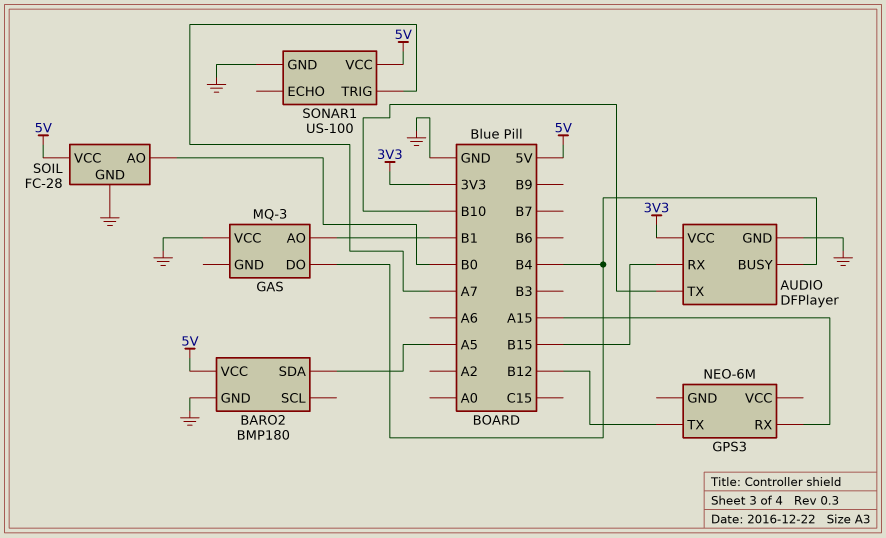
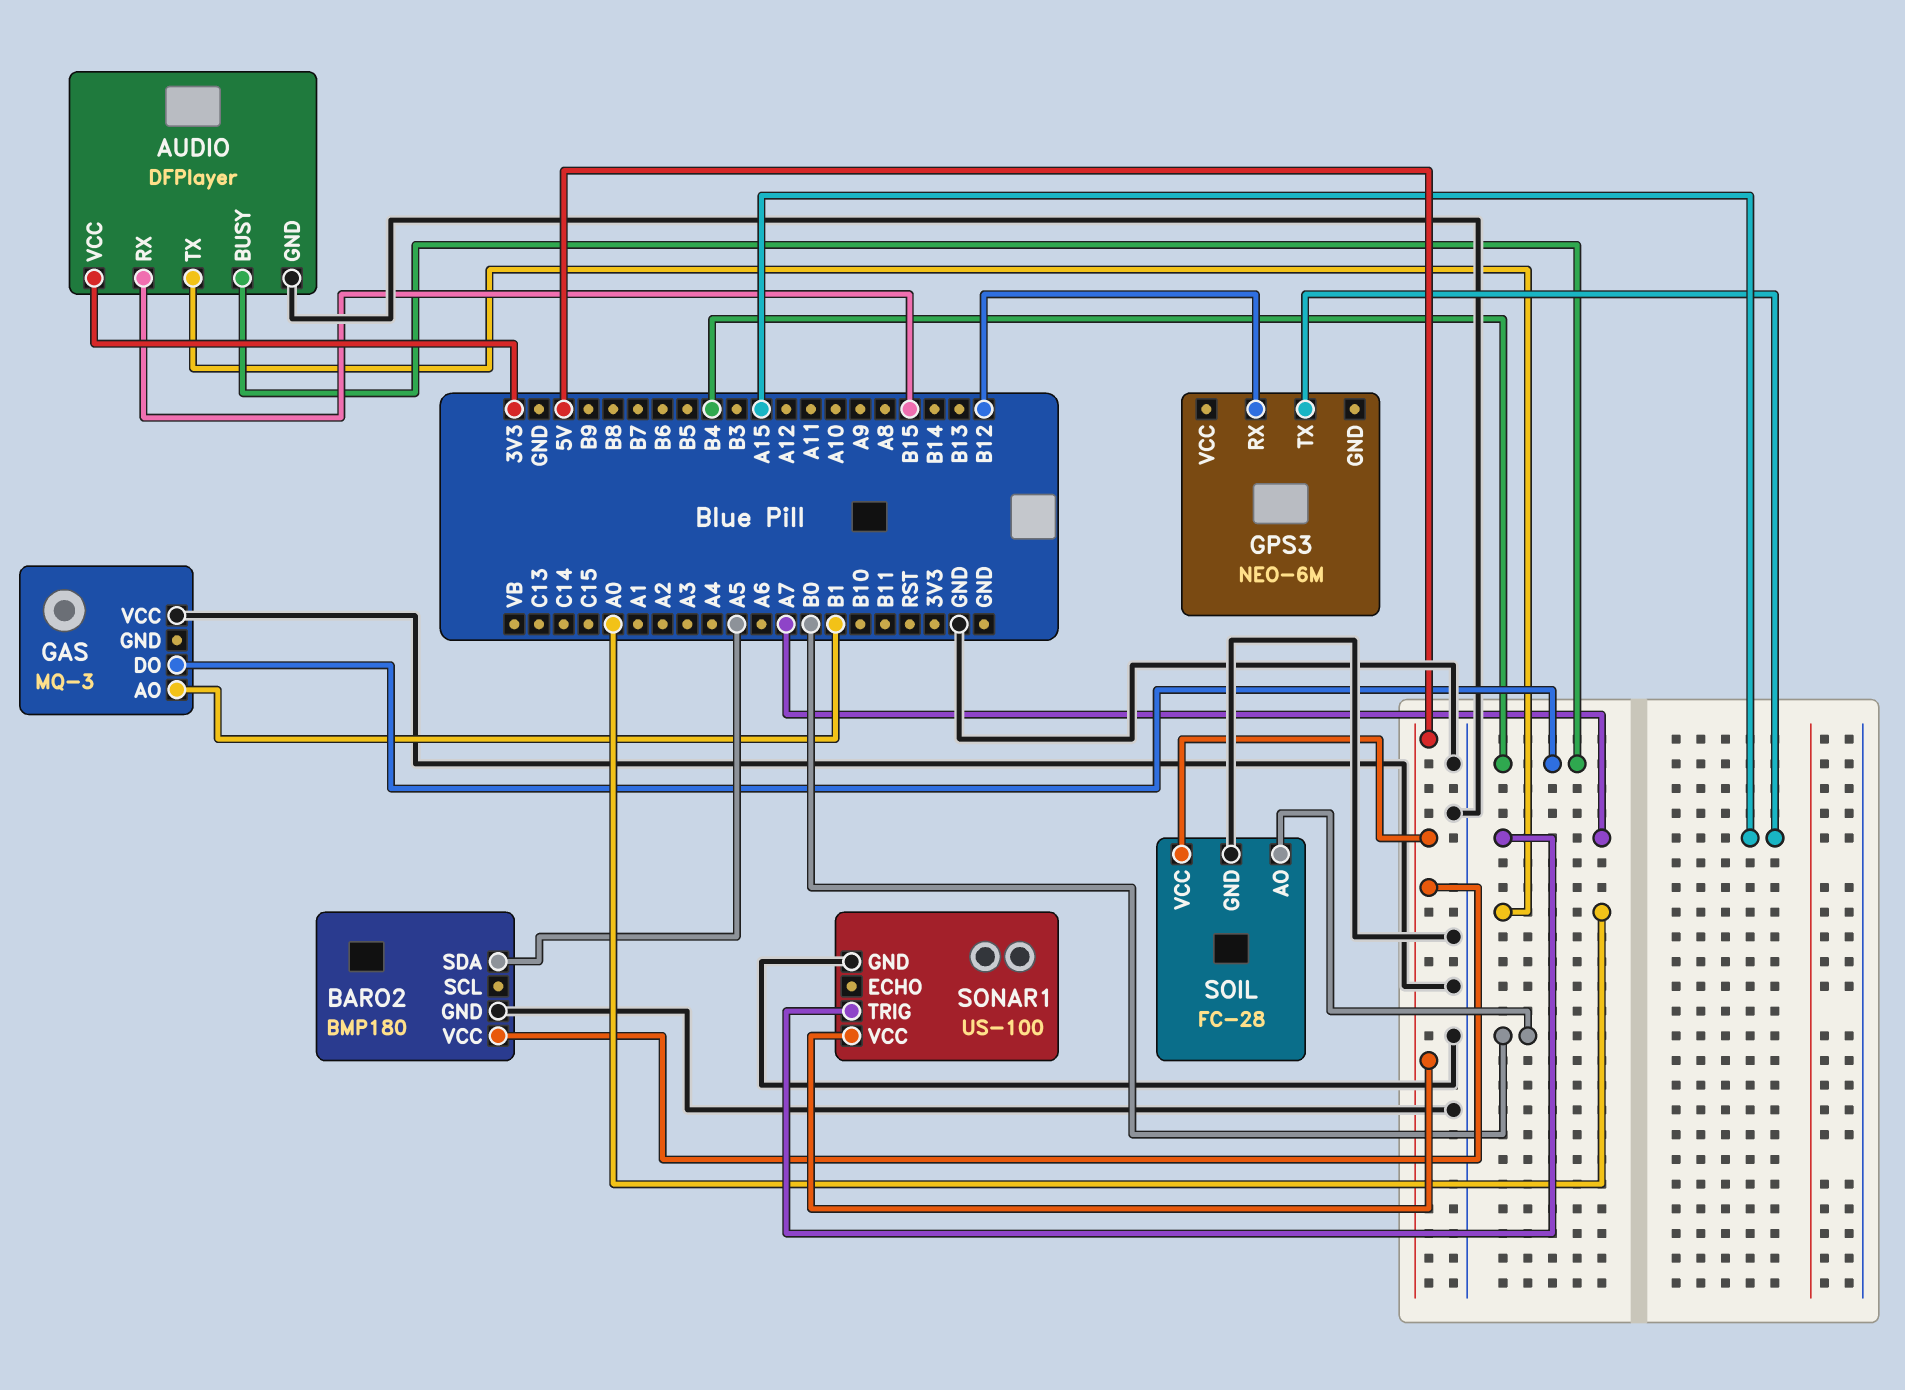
AUDIO pin TX: B10 -> A0
GPS3 pin RX: A15 -> B12
GPS3 pin TX: B12 -> A15

